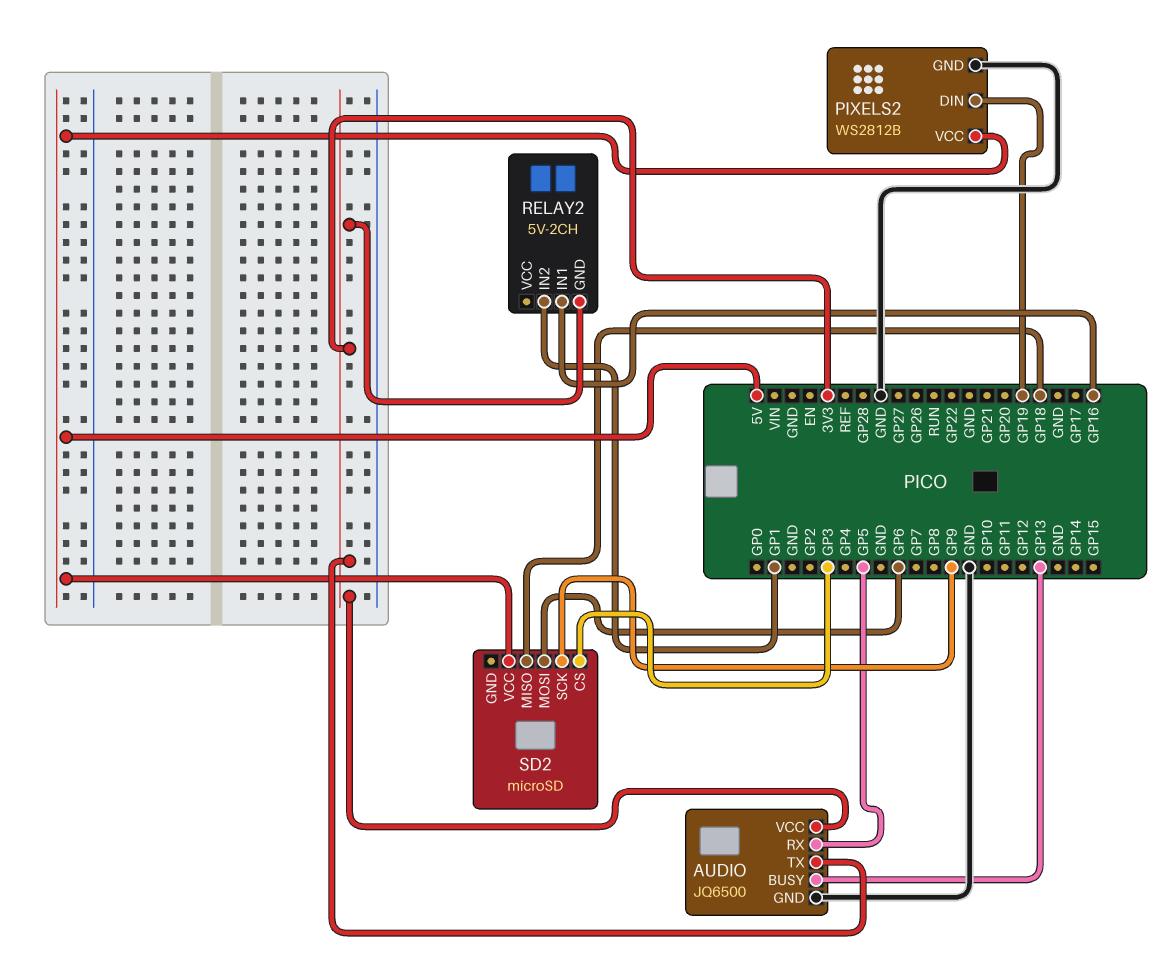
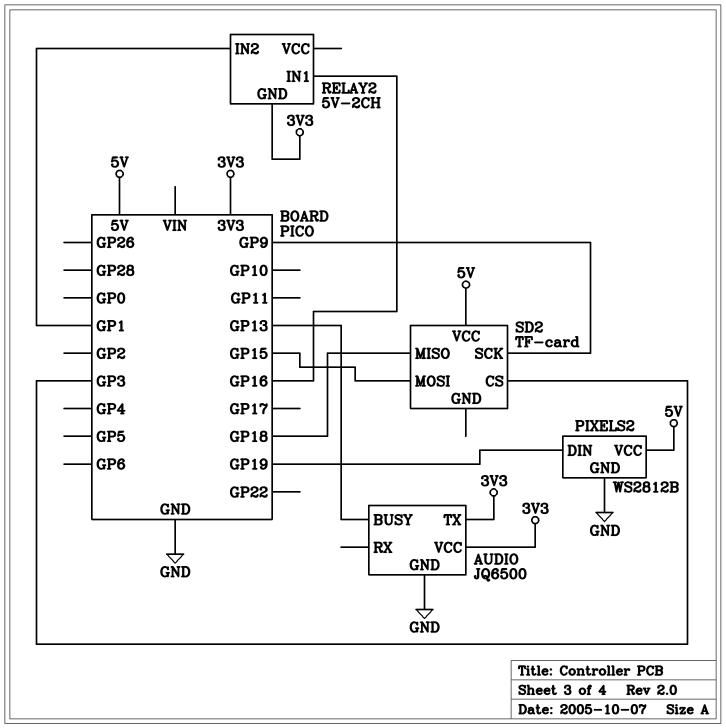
AUDIO pin RX: GP5 -> none
SD2: microSD -> TF-card
SD2 pin MOSI: GP6 -> GP15

